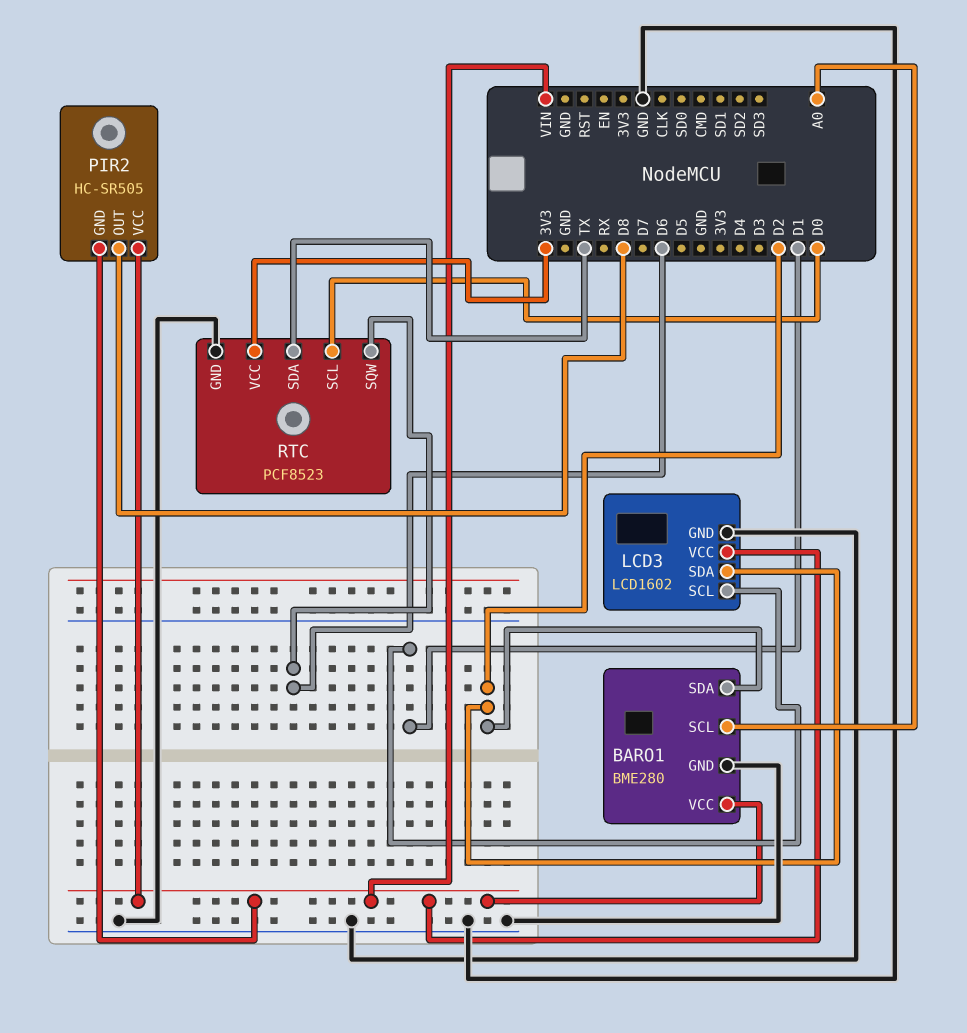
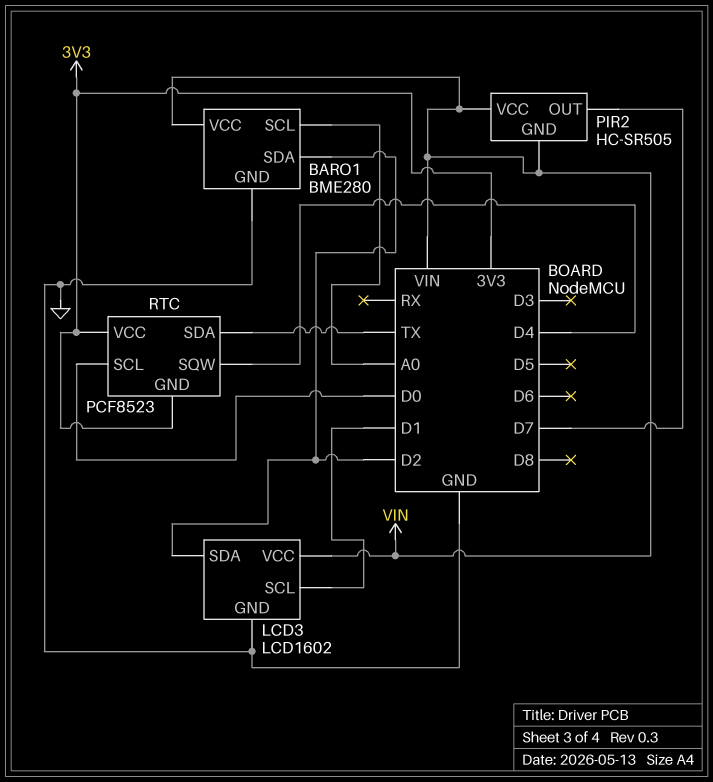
PIR2 pin OUT: D8 -> D7
RTC pin GND: GND -> 3V3
RTC pin SQW: D6 -> D4

